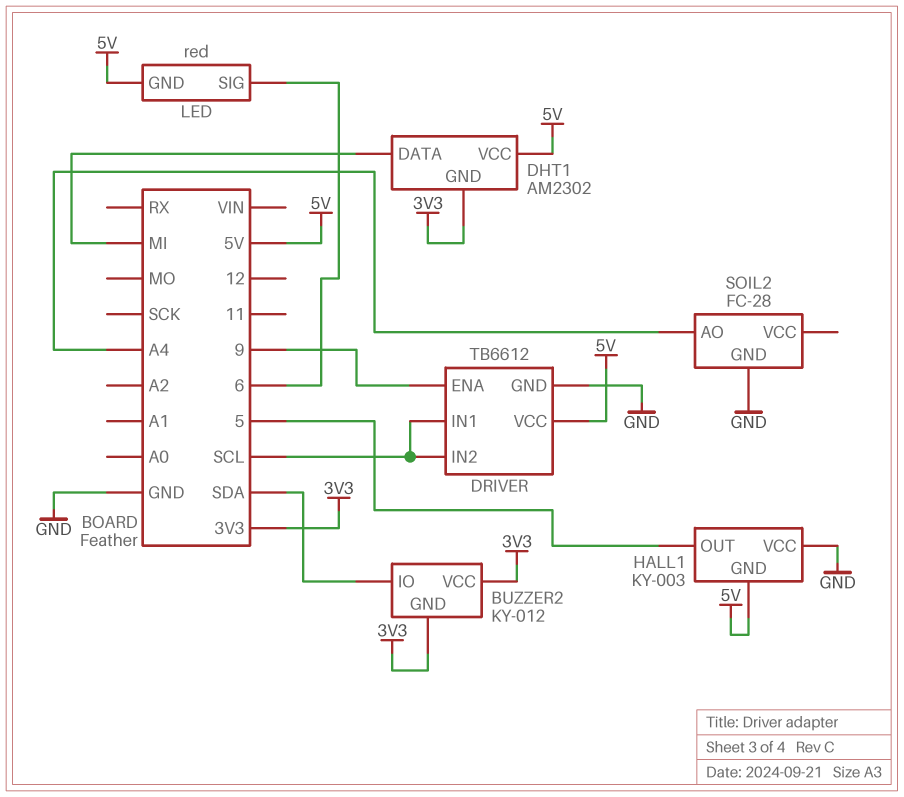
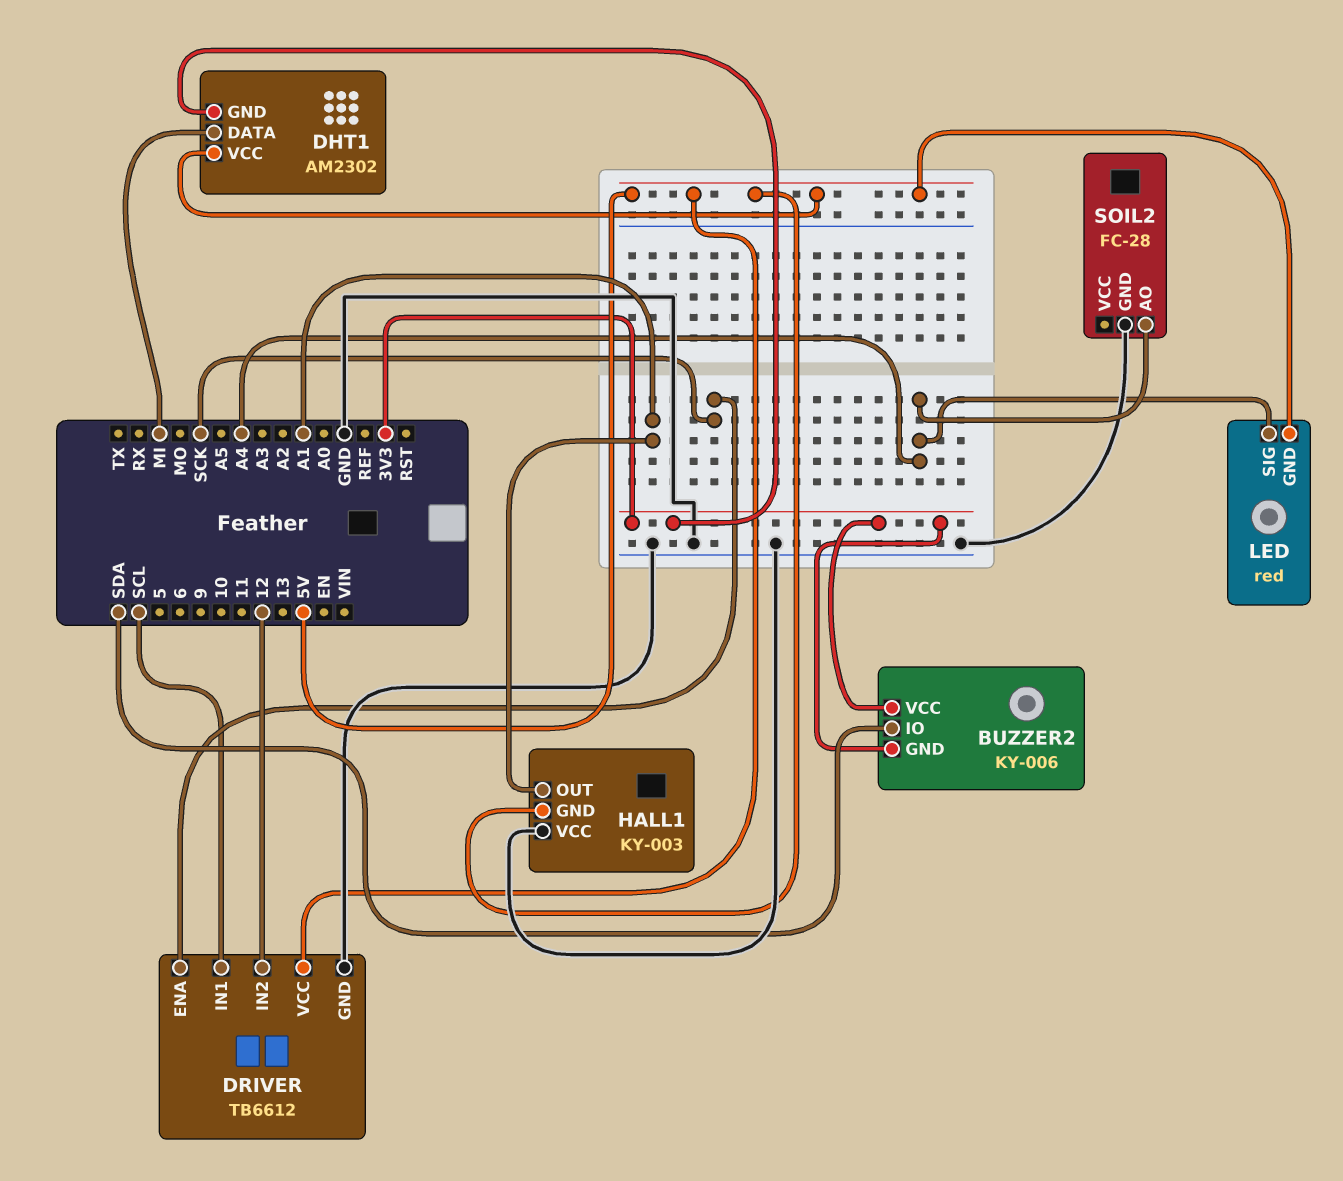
BUZZER2: KY-012 -> KY-006
DRIVER pin ENA: 9 -> SCK
DRIVER pin IN2: SCL -> 12
HALL1 pin OUT: 5 -> A1
LED pin SIG: 6 -> A4

